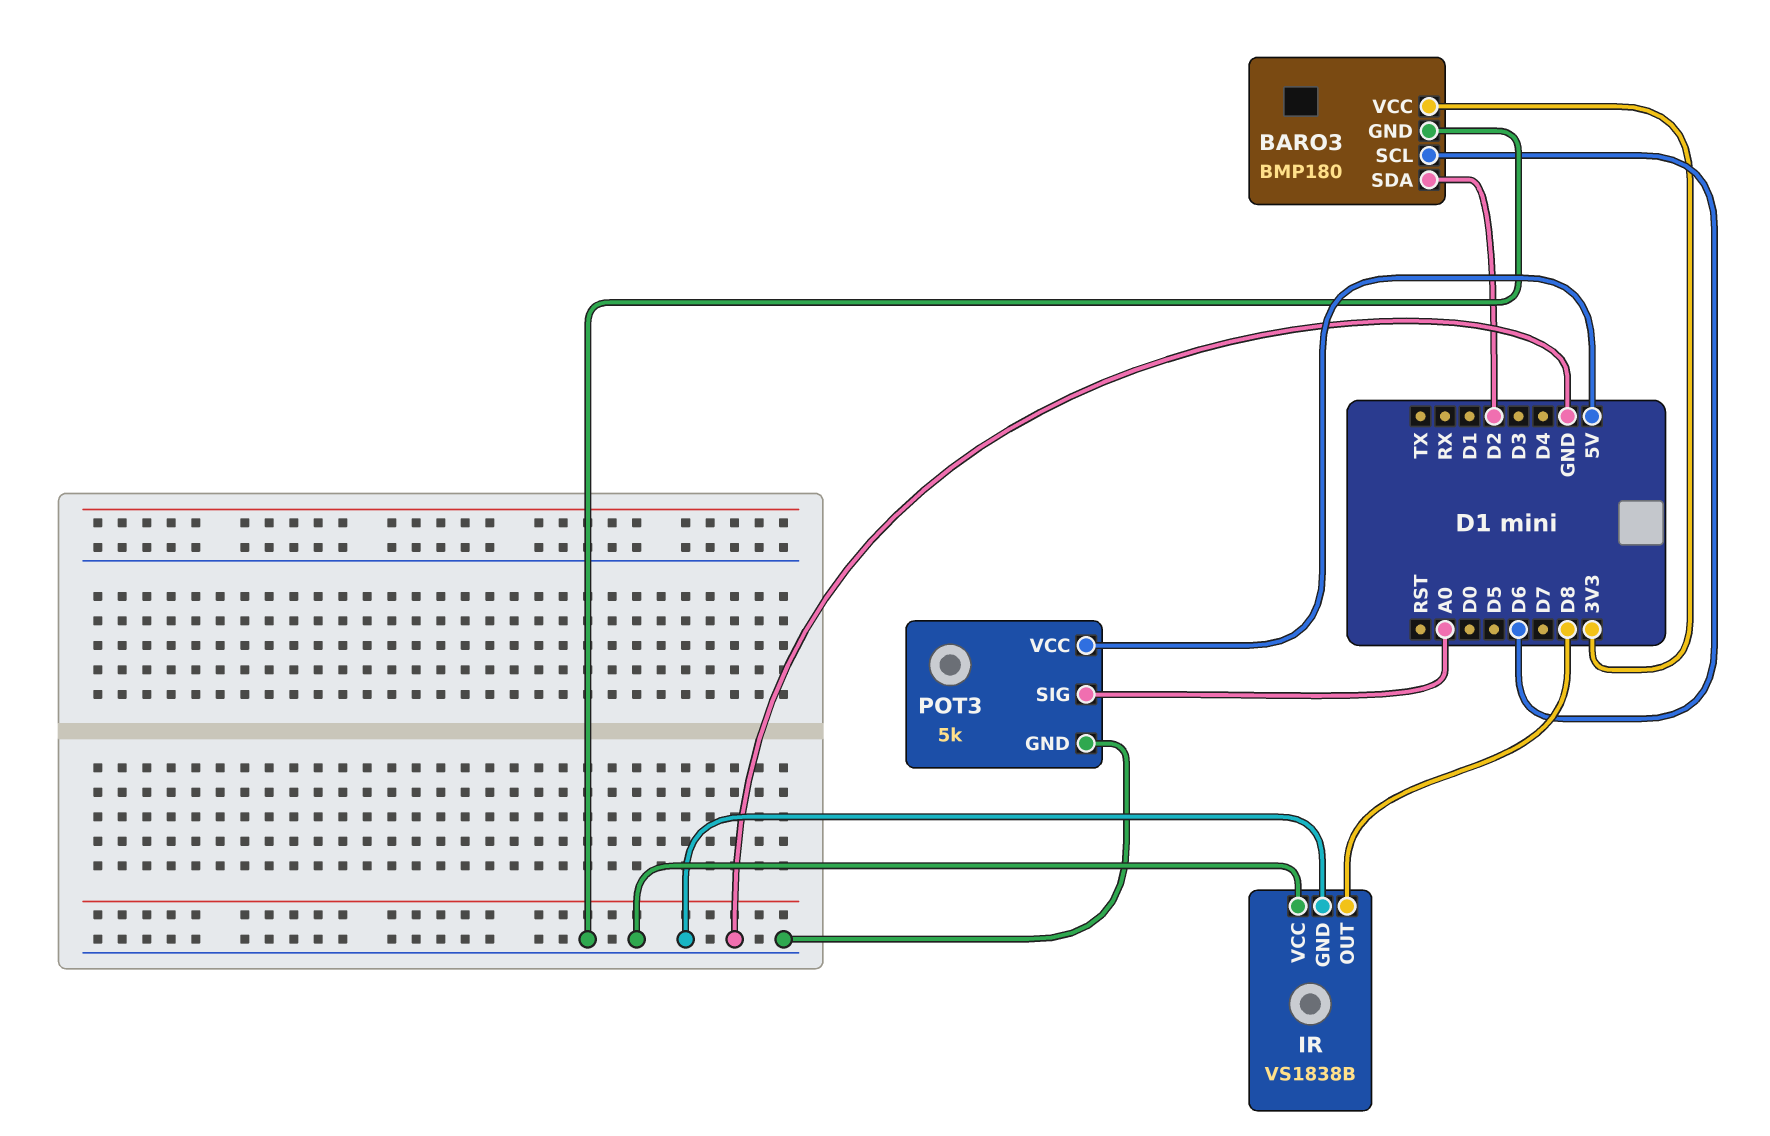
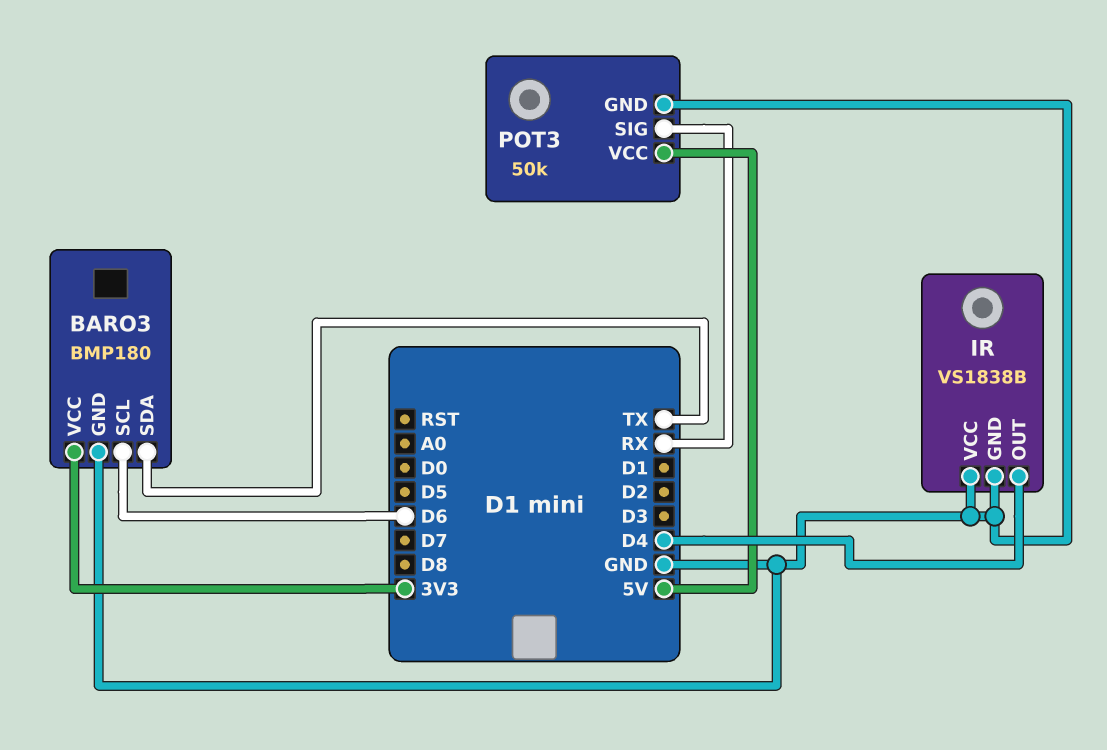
BARO3 pin SDA: D2 -> TX
IR pin OUT: D8 -> D4
POT3: 5k -> 50k
POT3 pin SIG: A0 -> RX

